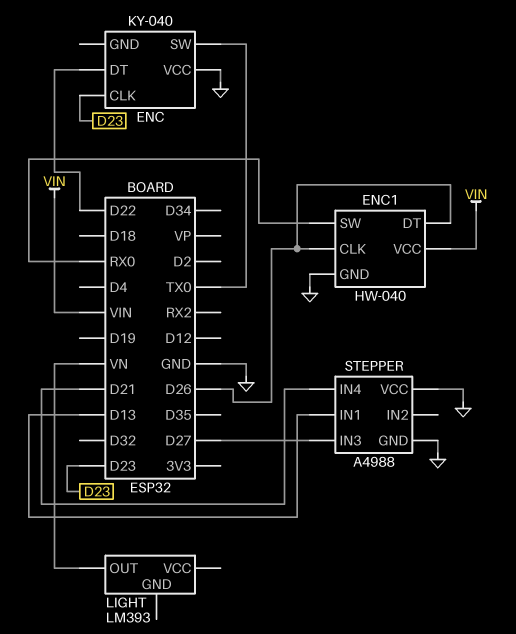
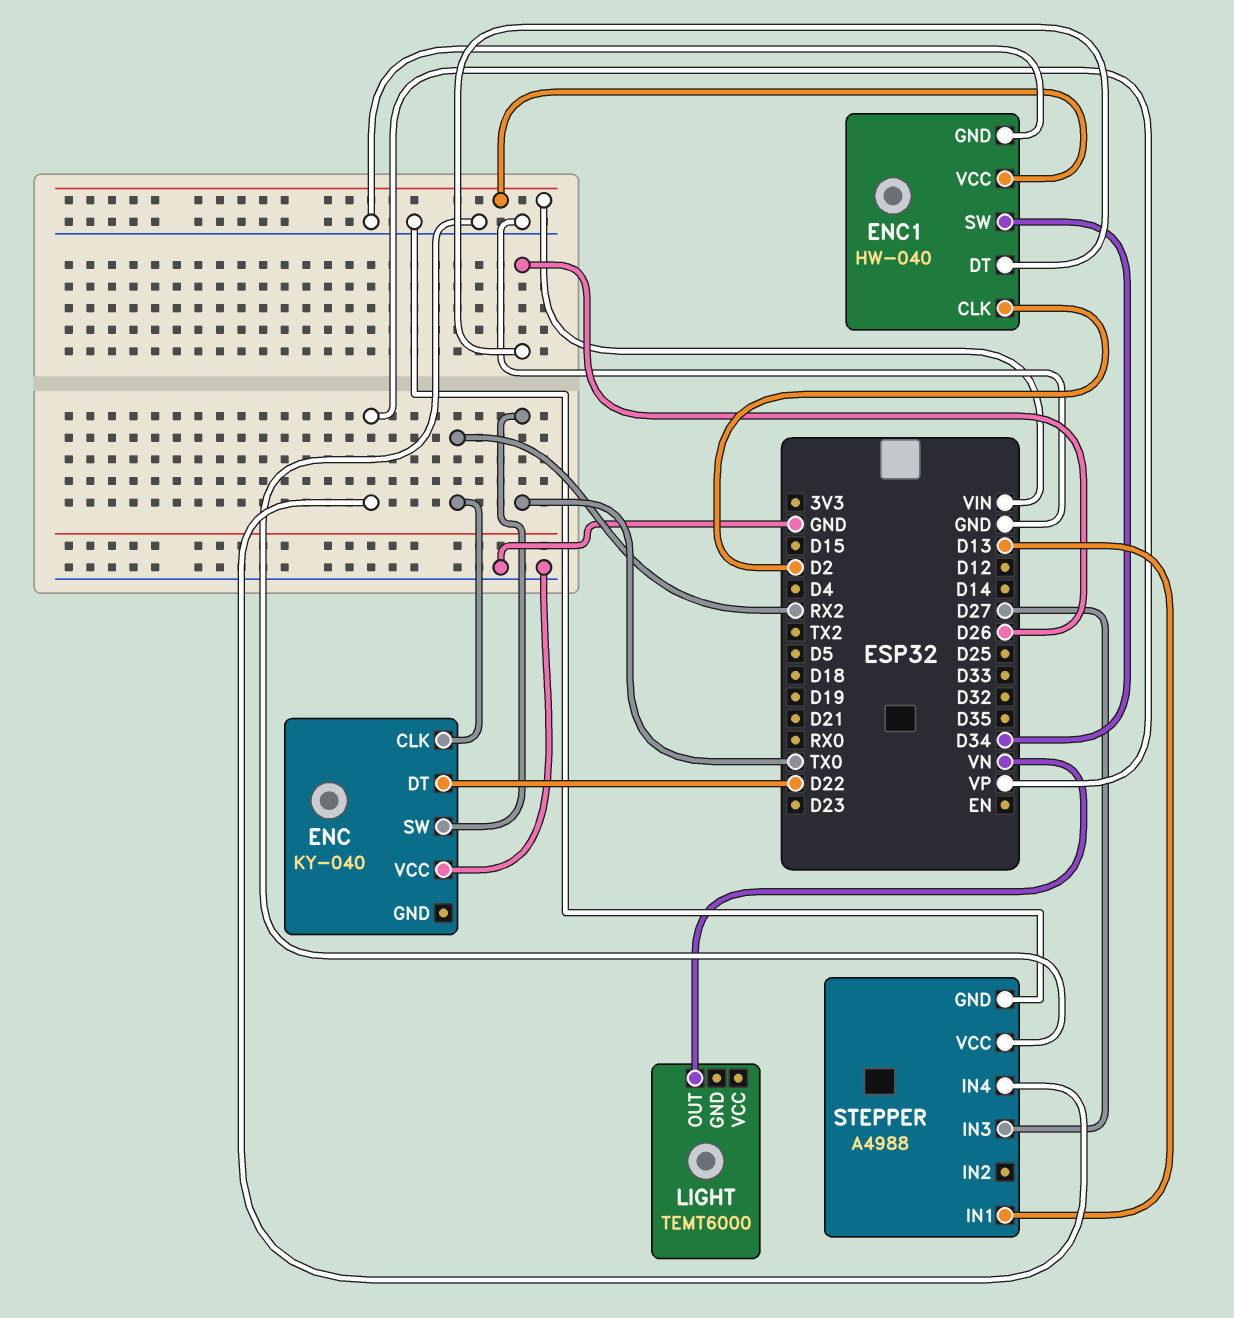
ENC pin CLK: D23 -> RX2
ENC1 pin CLK: D26 -> D2
ENC1 pin SW: RX0 -> D34
LIGHT: LM393 -> TEMT6000
STEPPER pin IN4: D21 -> VP

